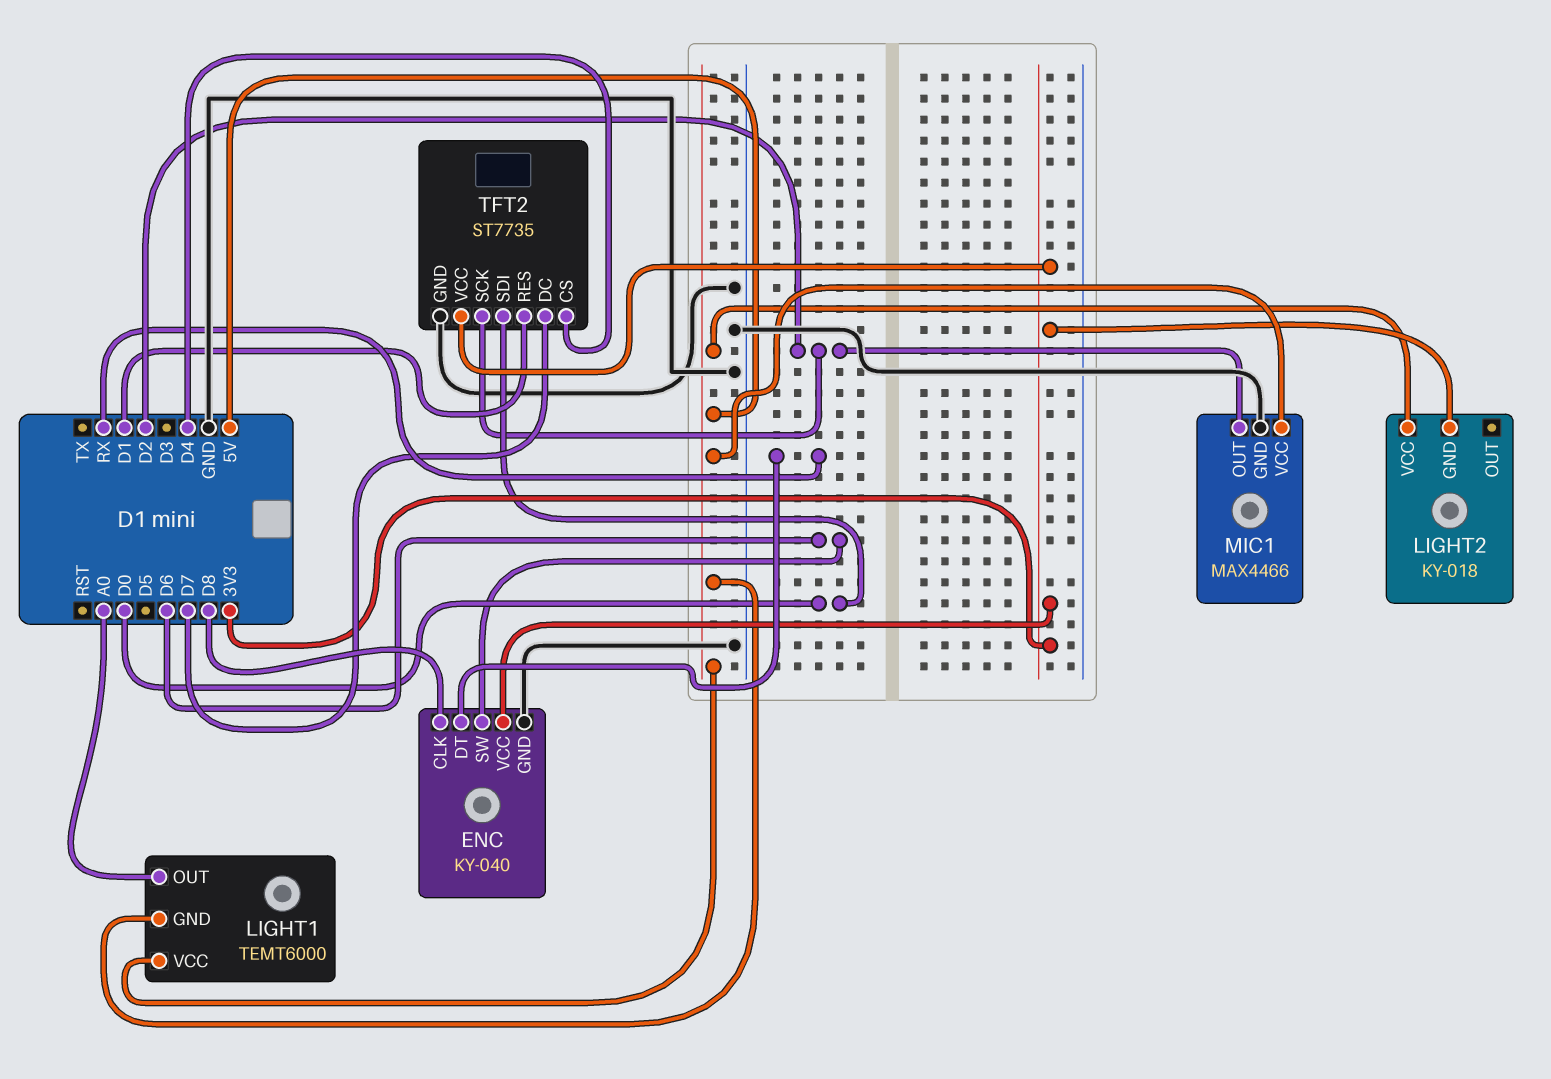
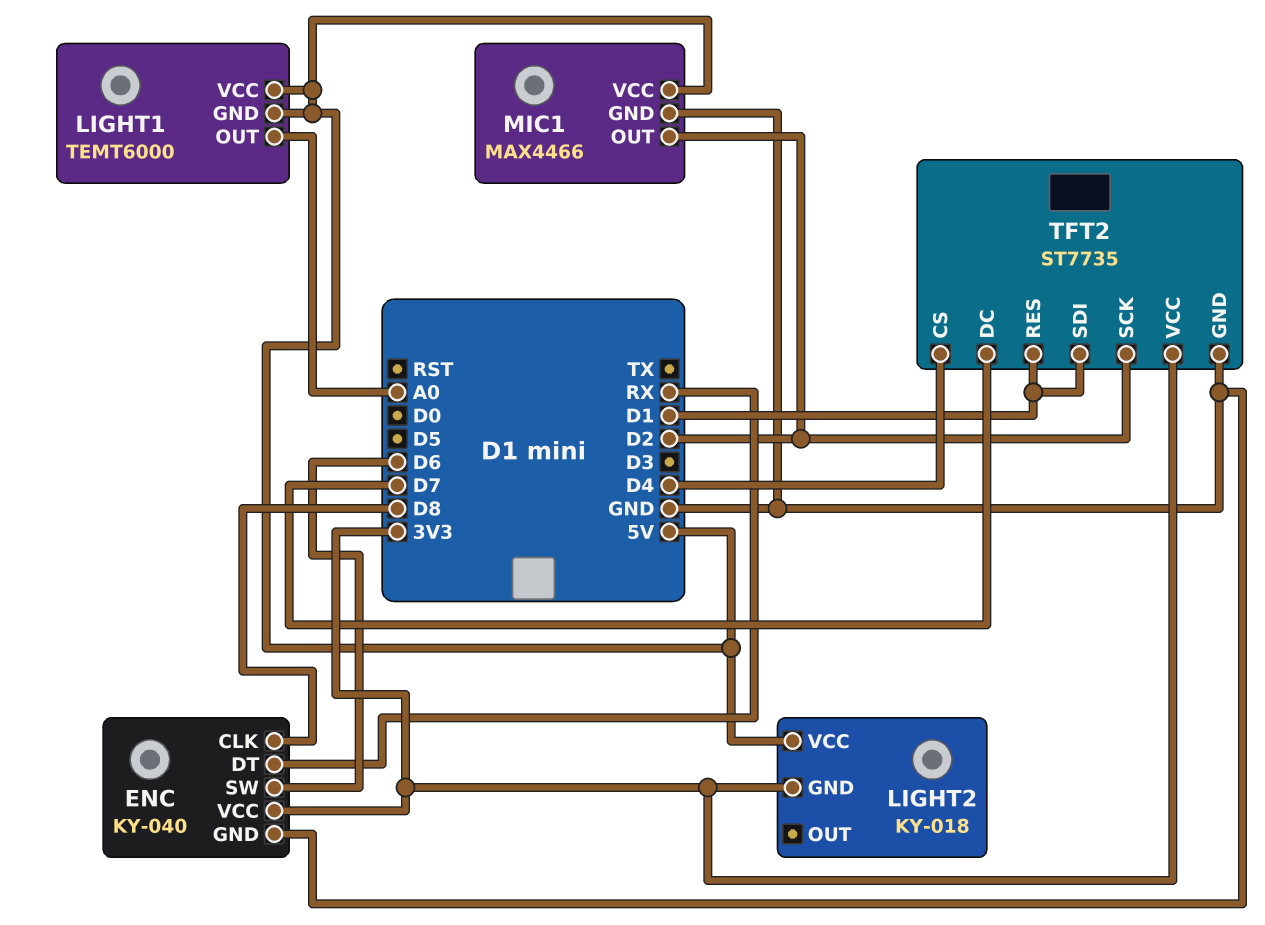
TFT2 pin SDI: D0 -> D1

